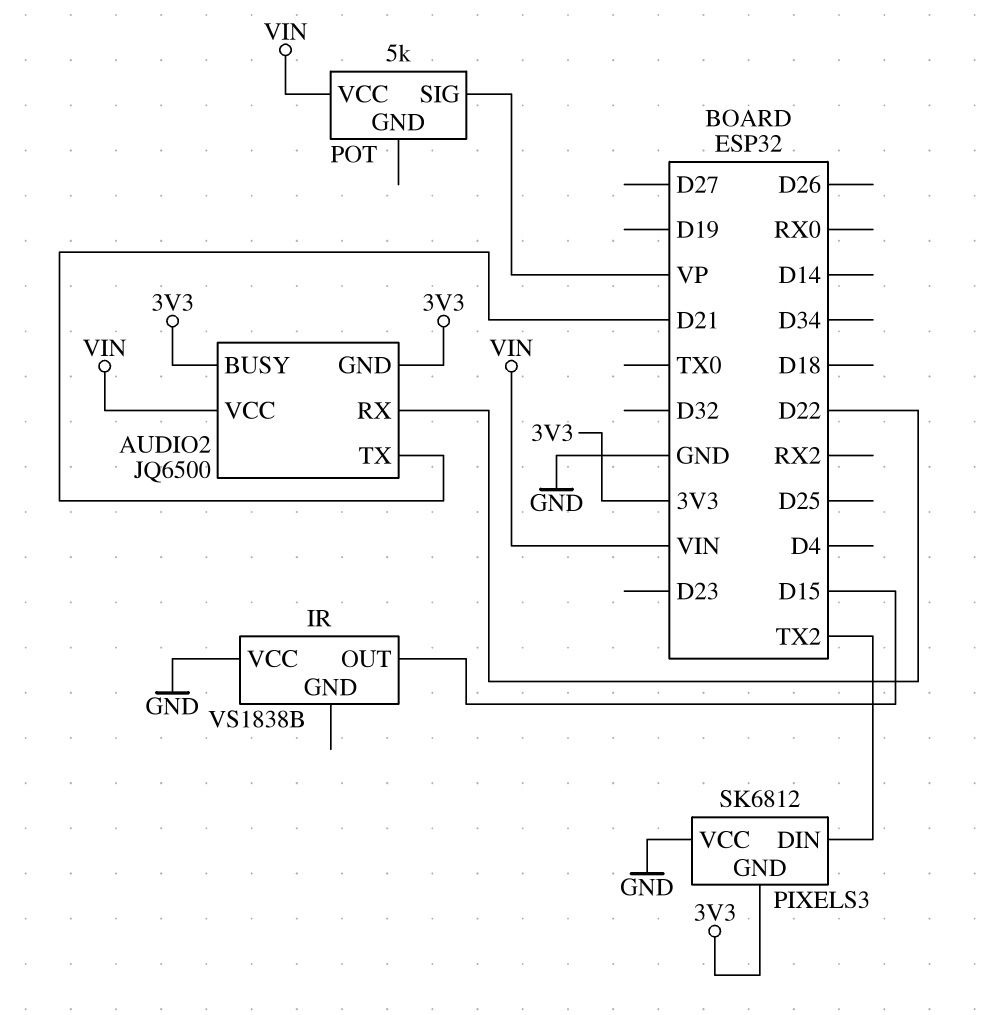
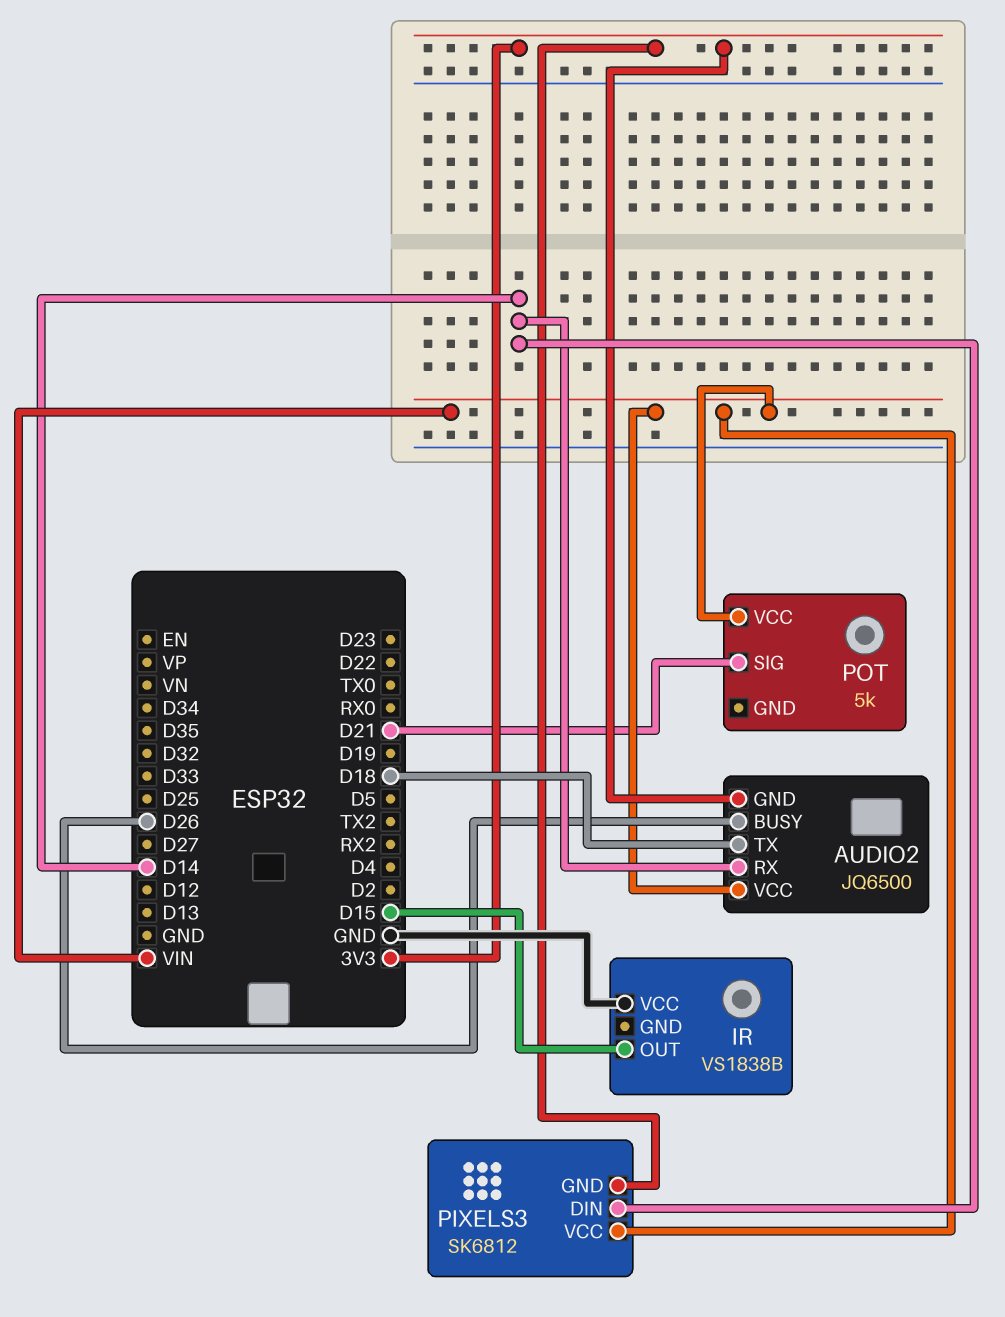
AUDIO2 pin BUSY: 3V3 -> D26
AUDIO2 pin RX: D22 -> D14
AUDIO2 pin TX: D21 -> D18
PIXELS3 pin DIN: TX2 -> D14
PIXELS3 pin VCC: GND -> VIN
POT pin SIG: VP -> D21

